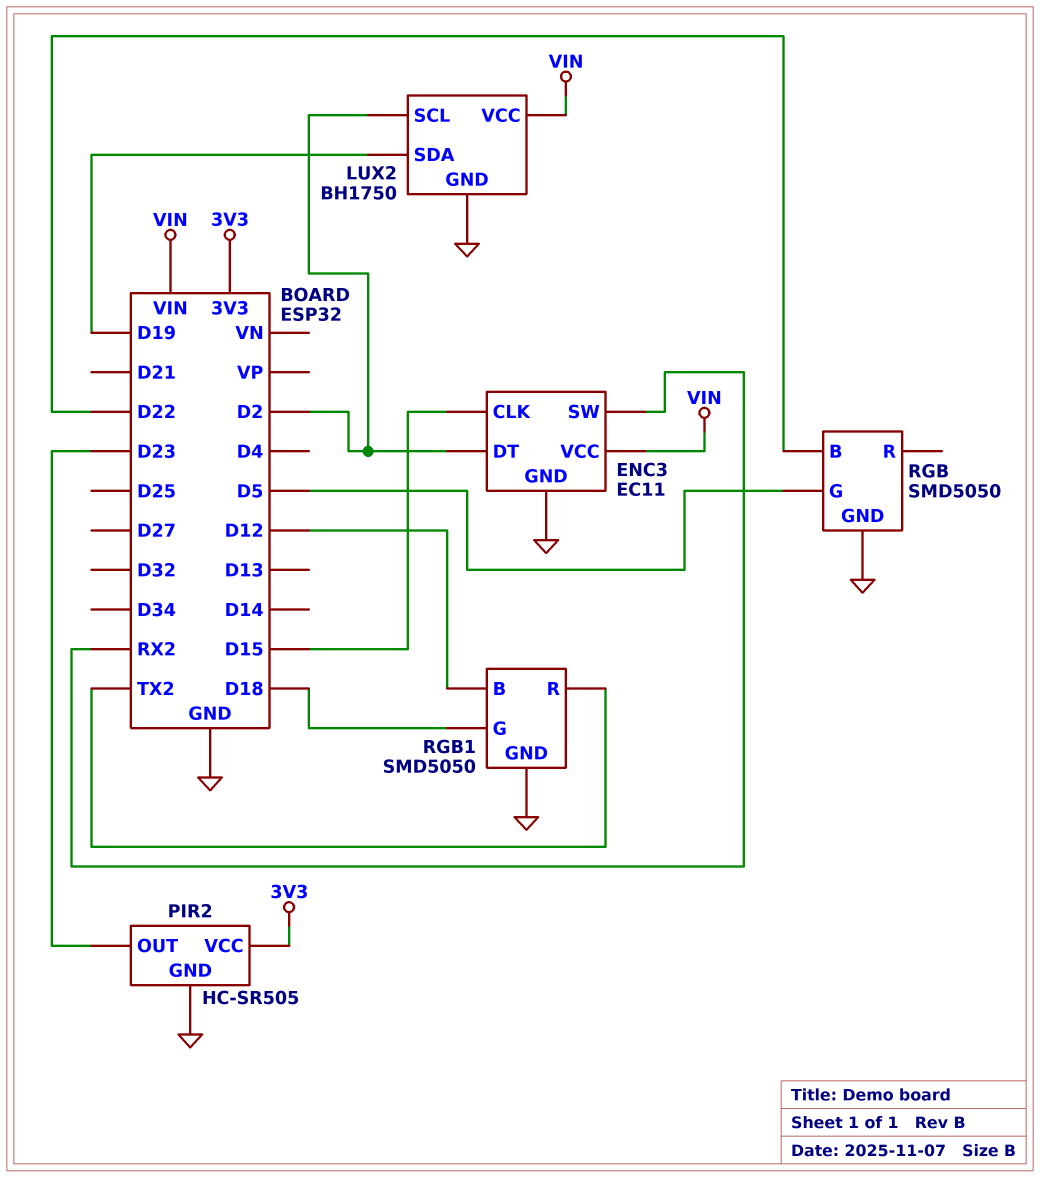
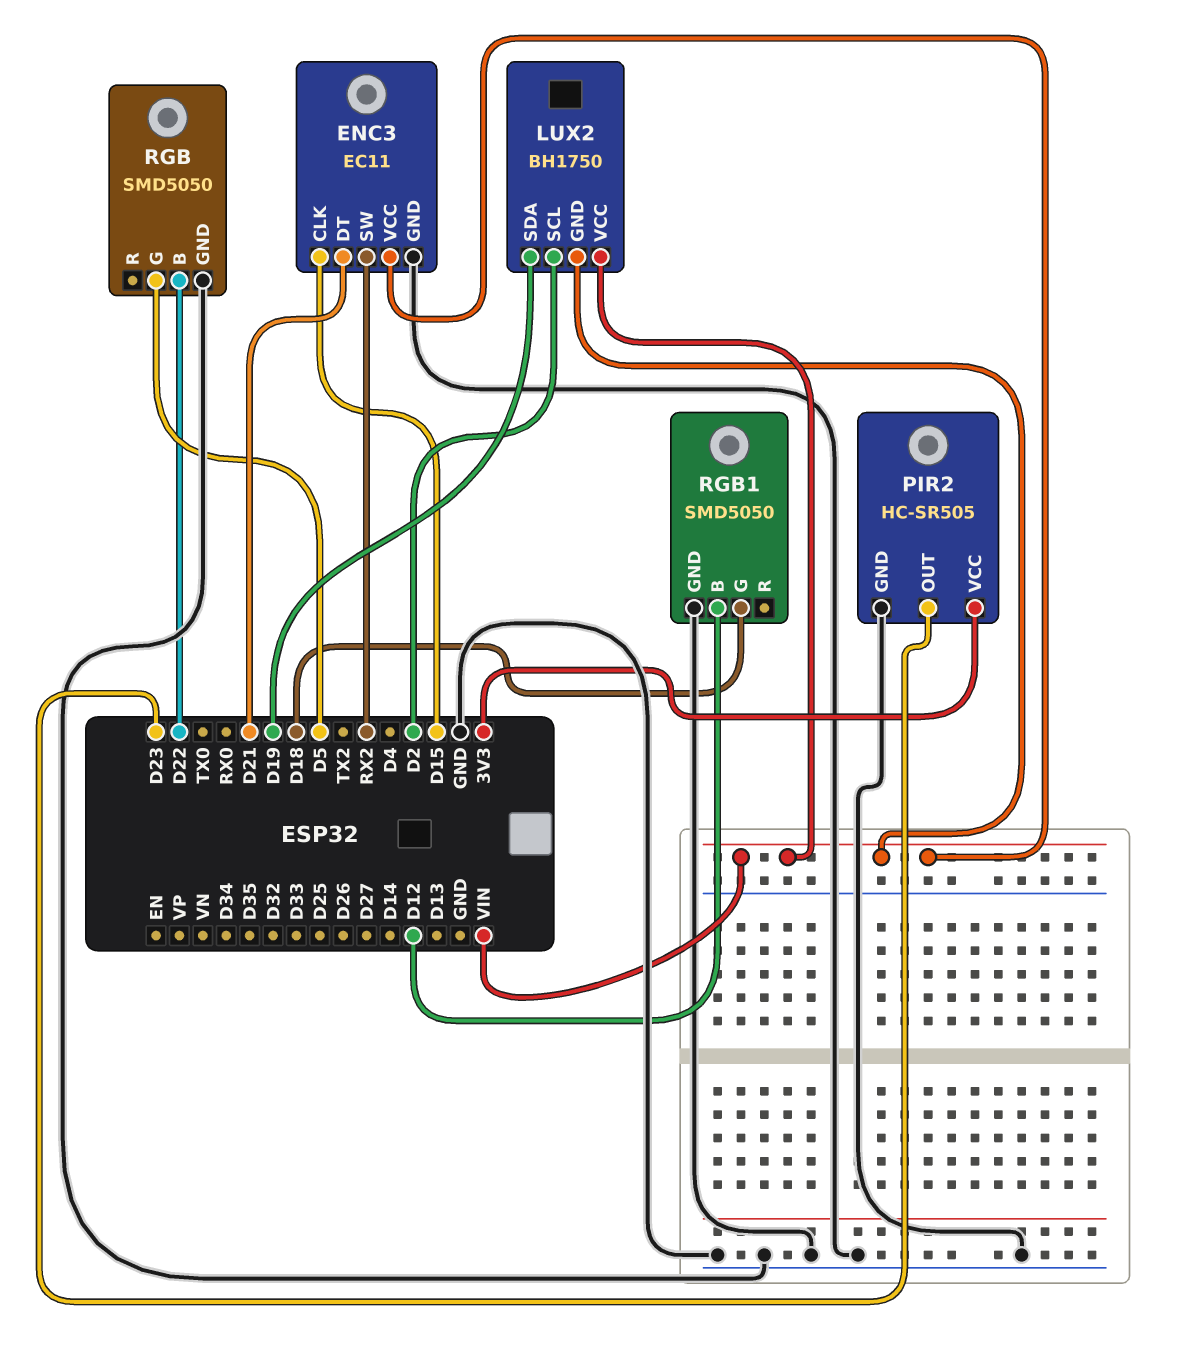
ENC3 pin DT: D2 -> D21
LUX2 pin GND: GND -> VIN
RGB1 pin R: TX2 -> none

